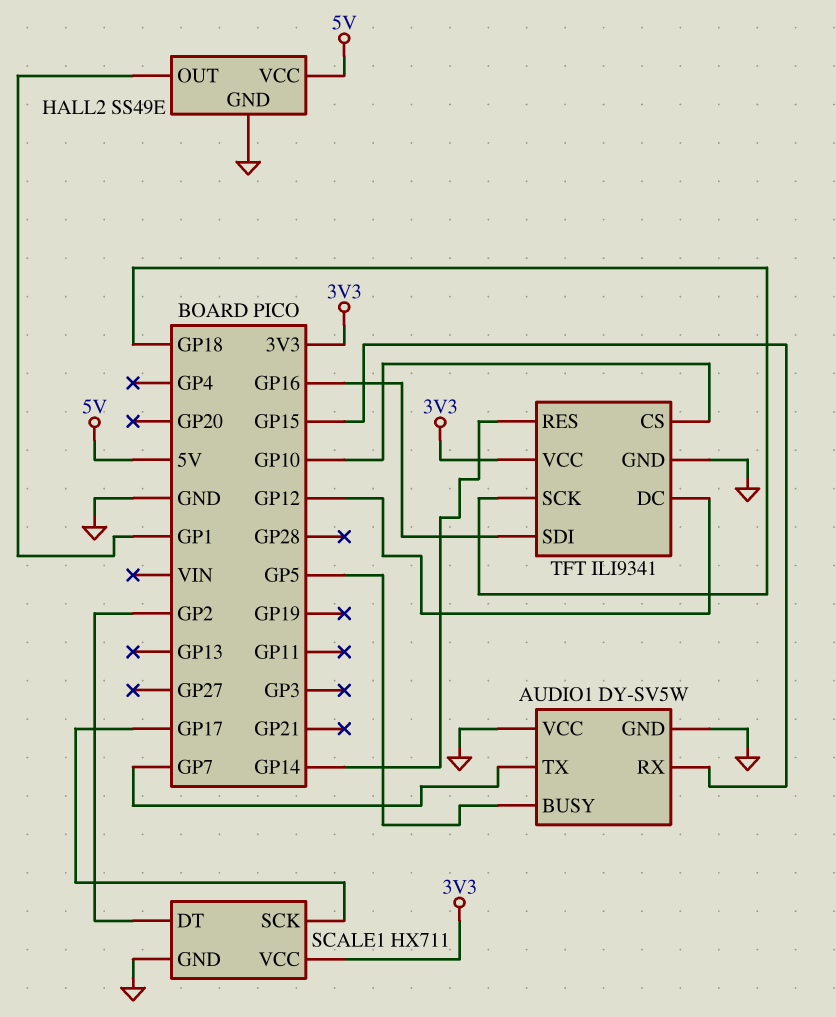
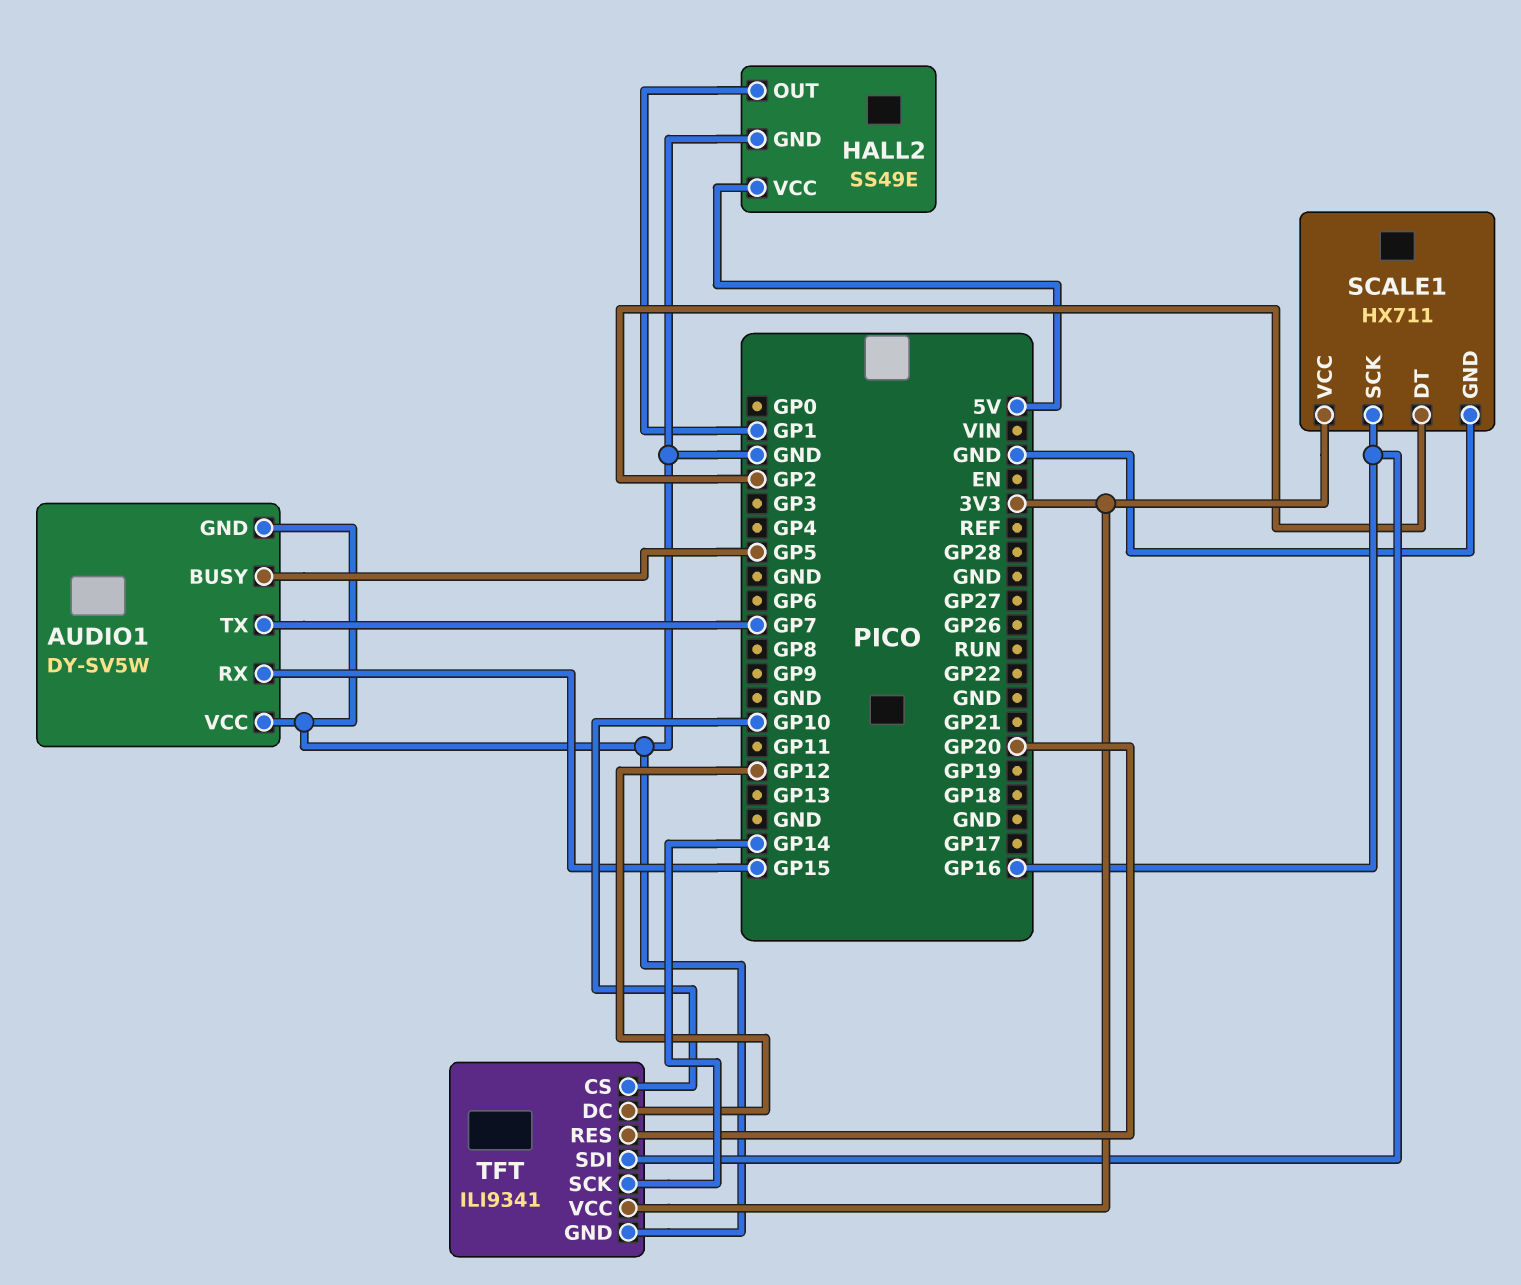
SCALE1 pin SCK: GP17 -> GP16
TFT pin RES: GP14 -> GP20
TFT pin SCK: GP18 -> GP14

